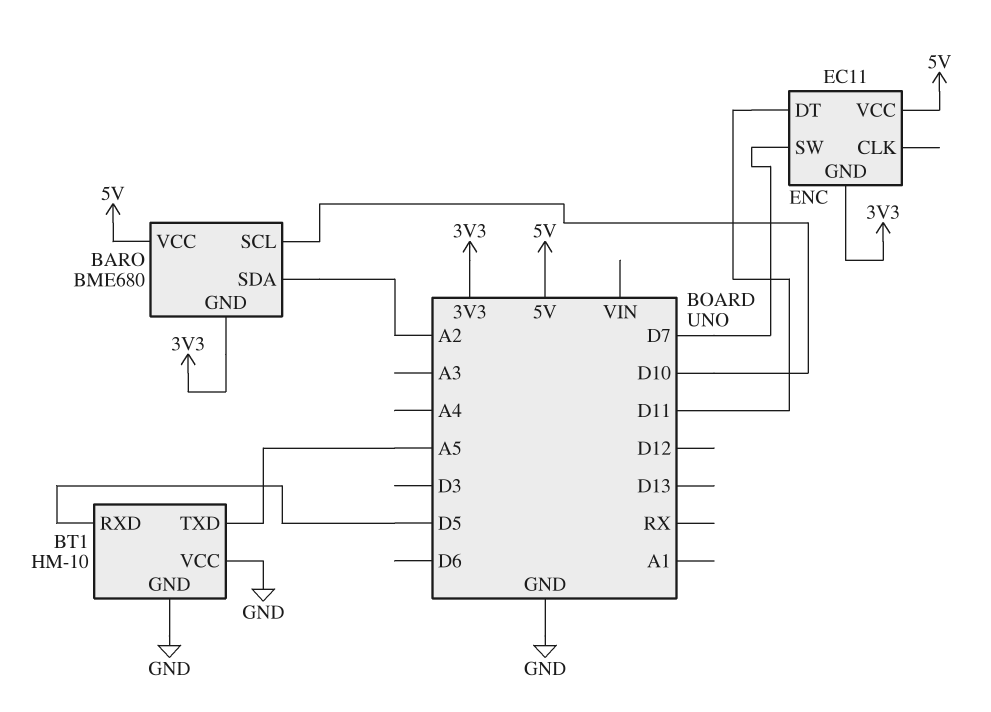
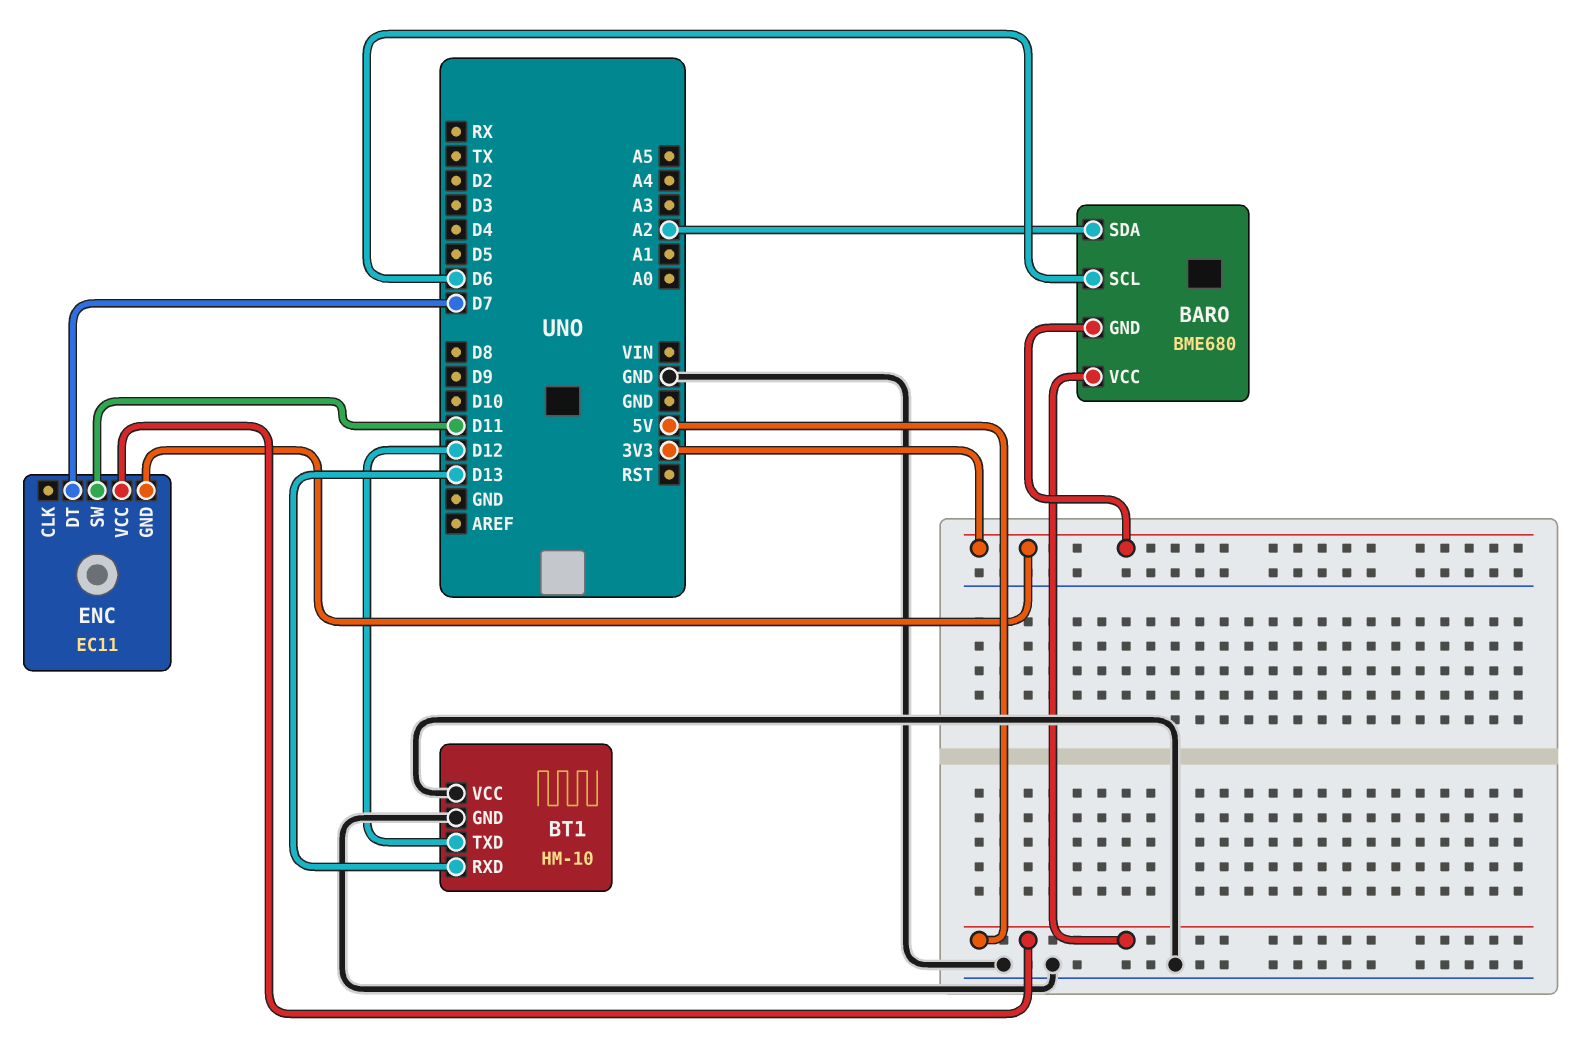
BARO pin SCL: D10 -> D6
BT1 pin RXD: D5 -> D13
BT1 pin TXD: A5 -> D12
ENC pin DT: D11 -> D7
ENC pin SW: D7 -> D11

